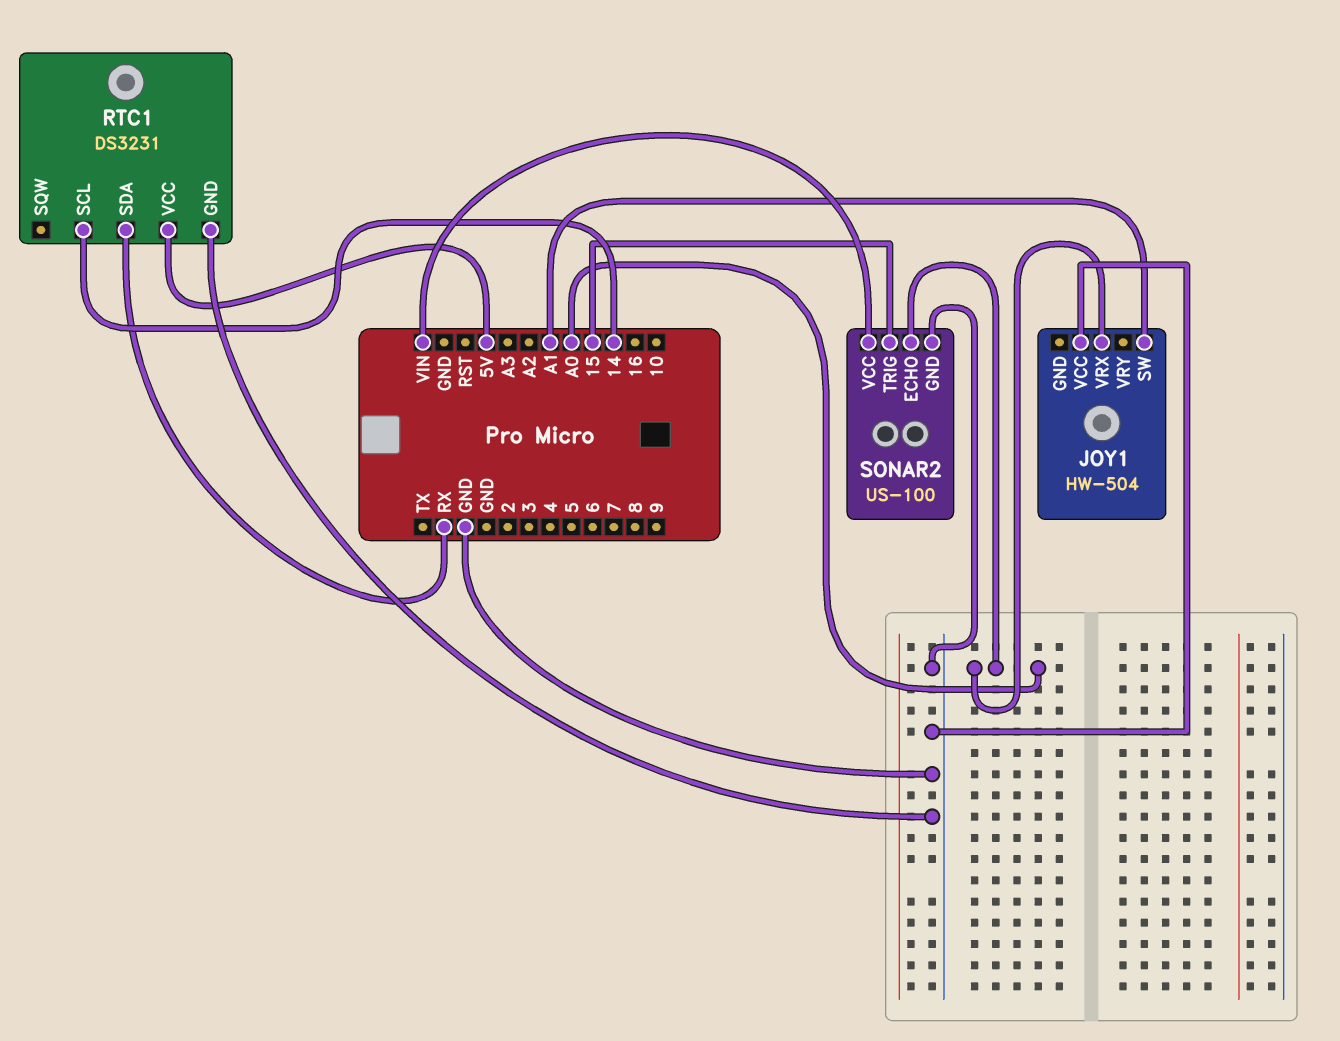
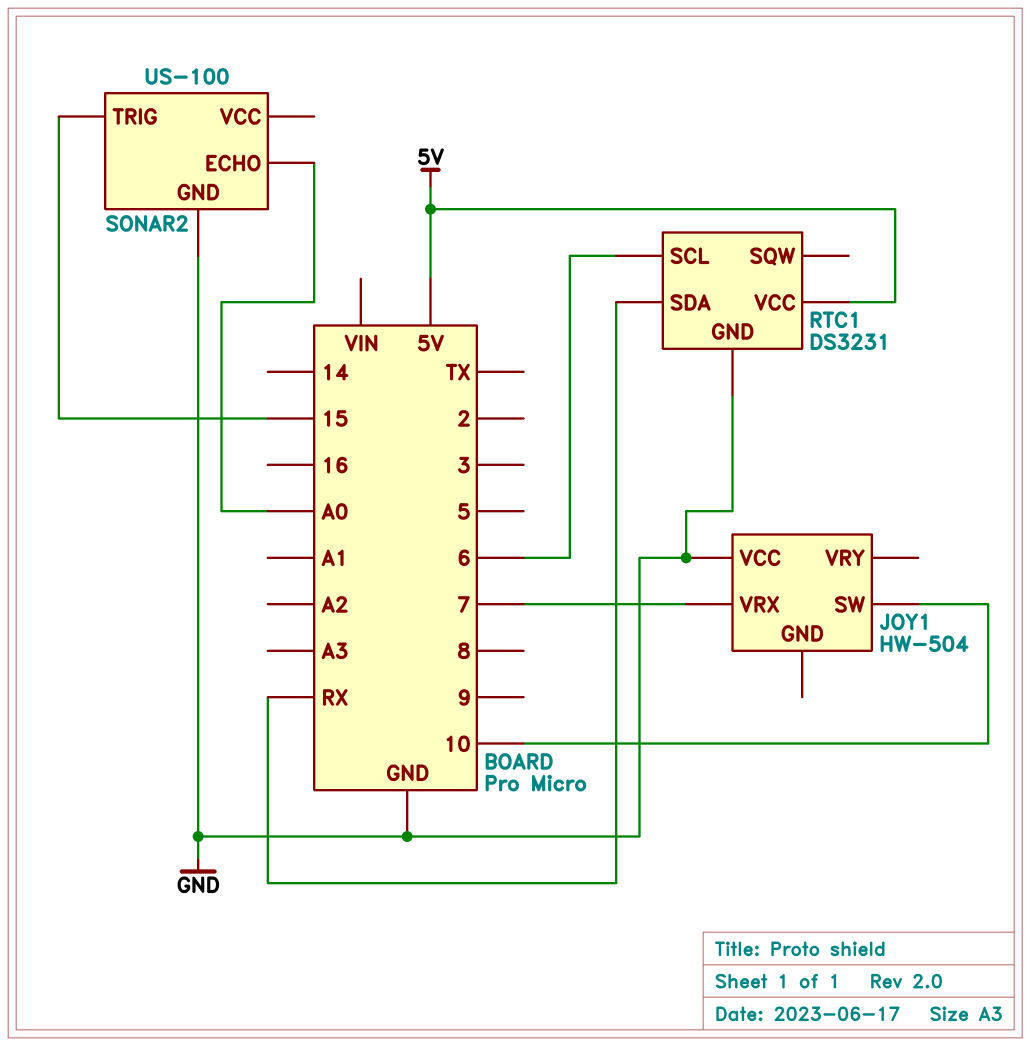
JOY1 pin SW: A1 -> 10
JOY1 pin VRX: A0 -> 7
RTC1 pin SCL: 14 -> 6
SONAR2 pin VCC: VIN -> none

